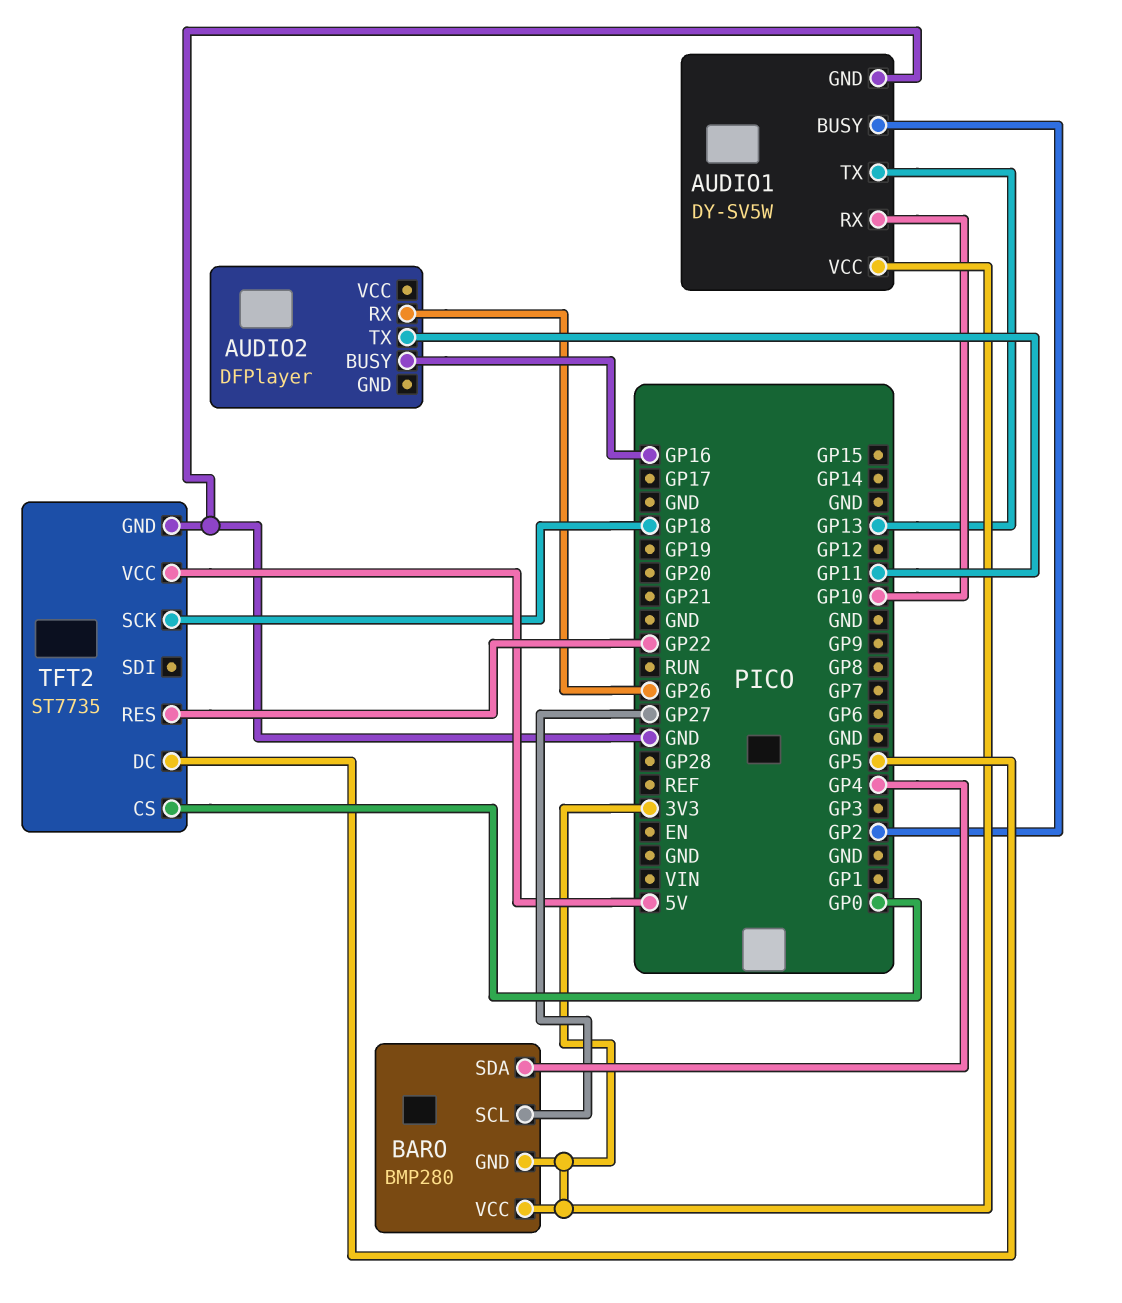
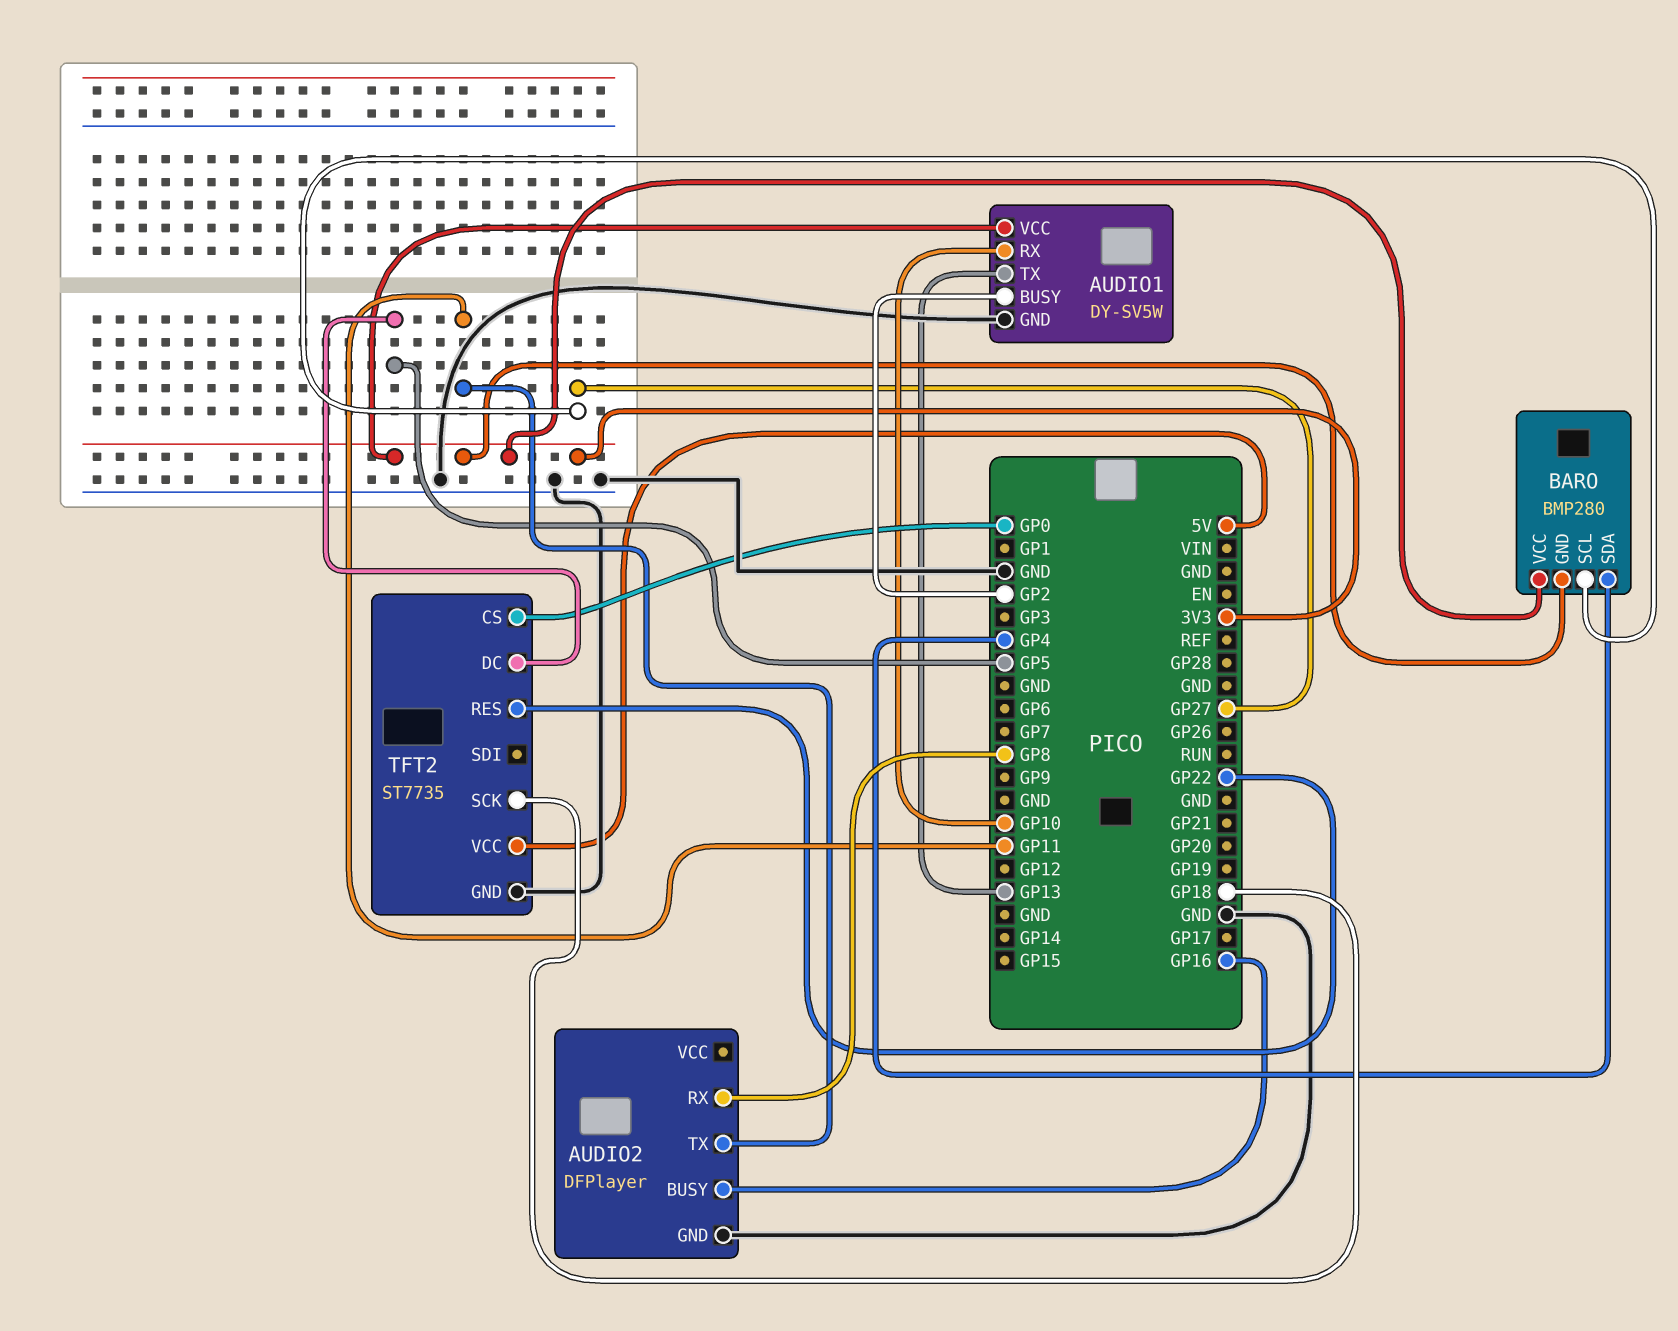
AUDIO2 pin GND: none -> GND
AUDIO2 pin RX: GP26 -> GP8

